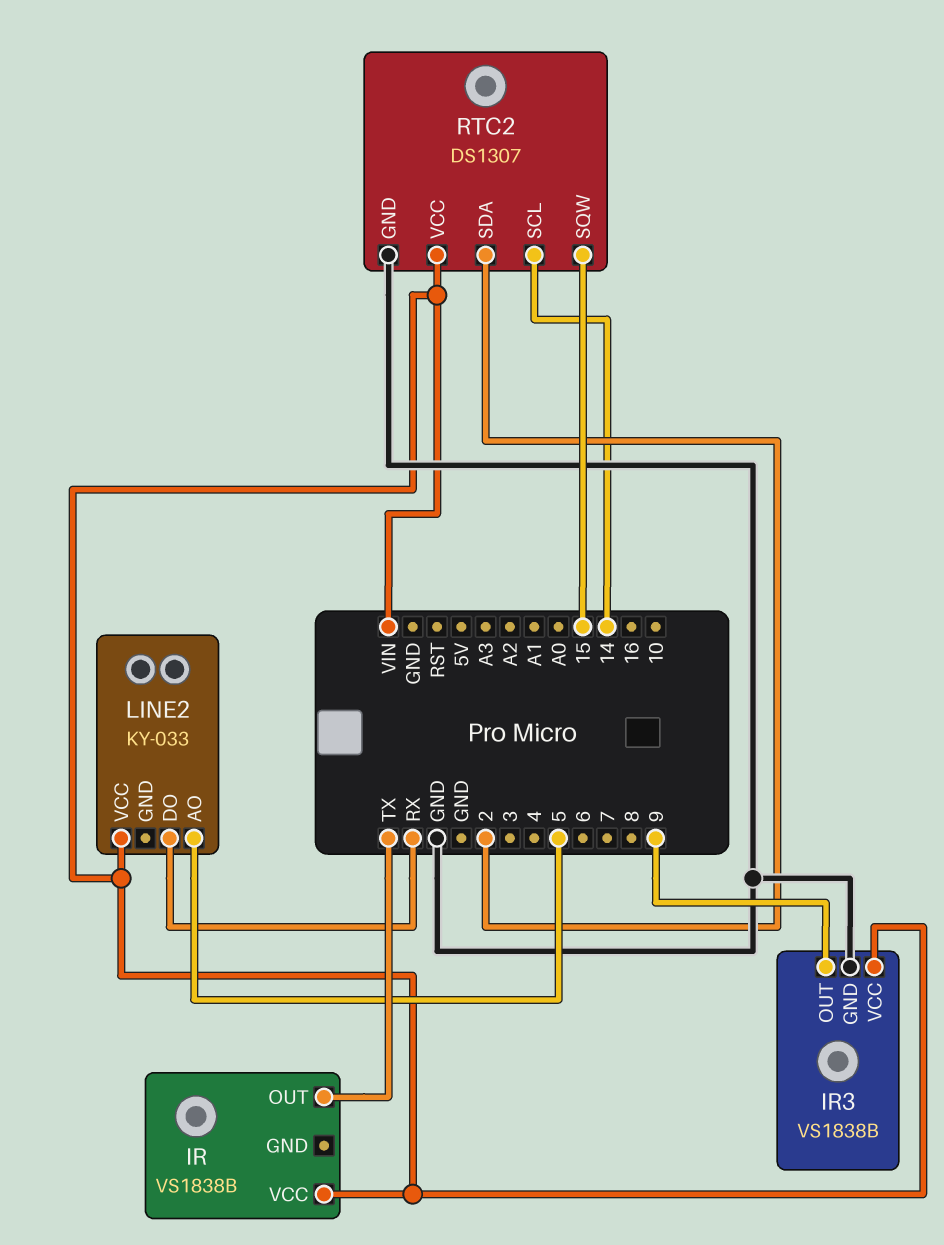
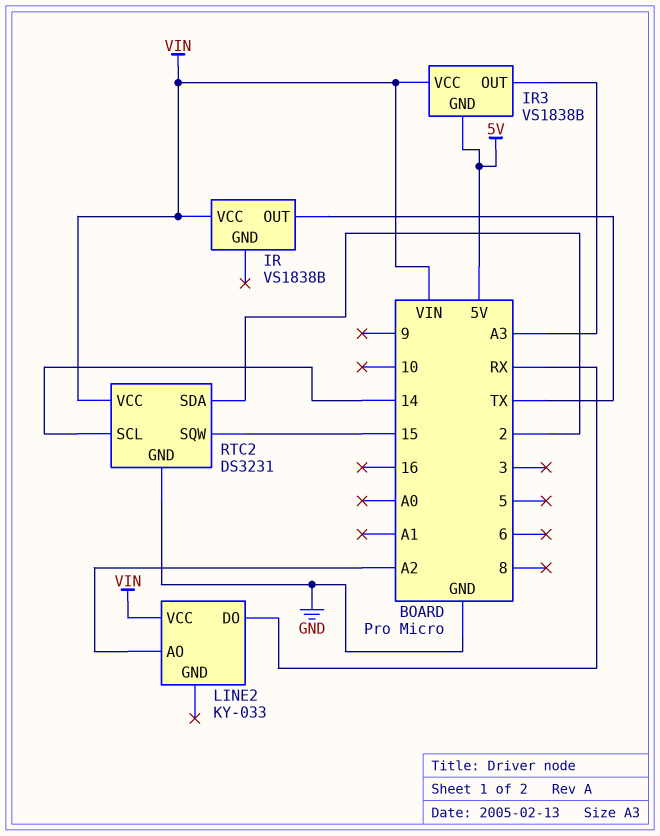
IR3 pin GND: GND -> 5V
IR3 pin OUT: 9 -> A3
LINE2 pin AO: 5 -> A2
RTC2: DS1307 -> DS3231

